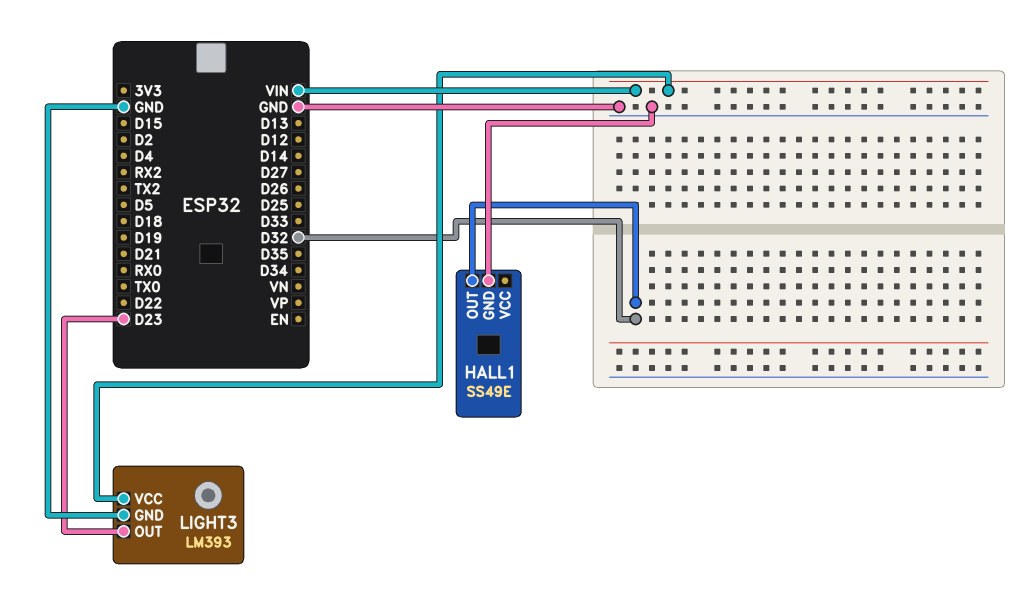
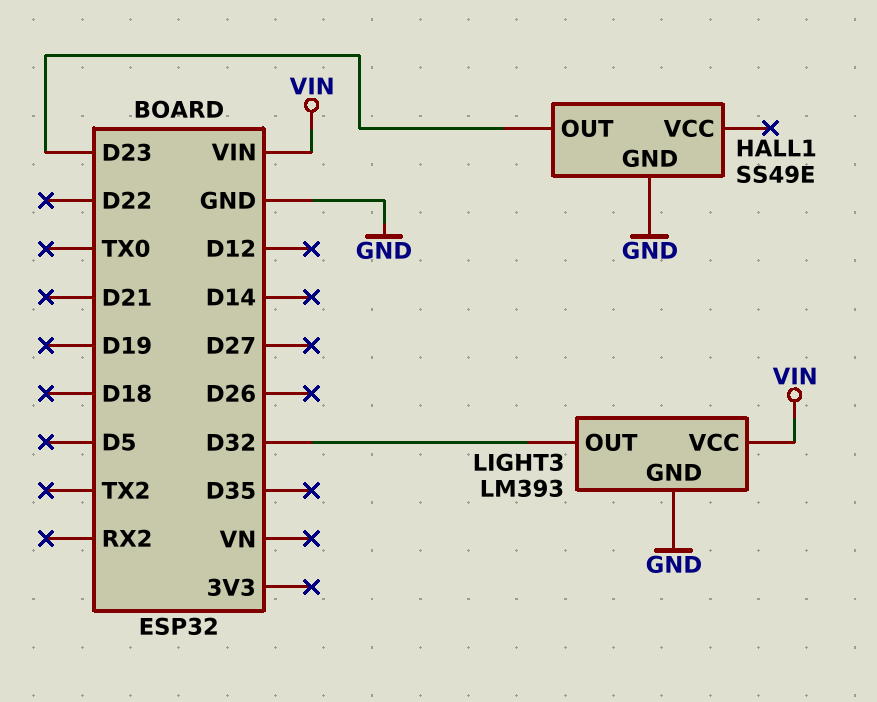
HALL1 pin OUT: D32 -> D23
LIGHT3 pin OUT: D23 -> D32

